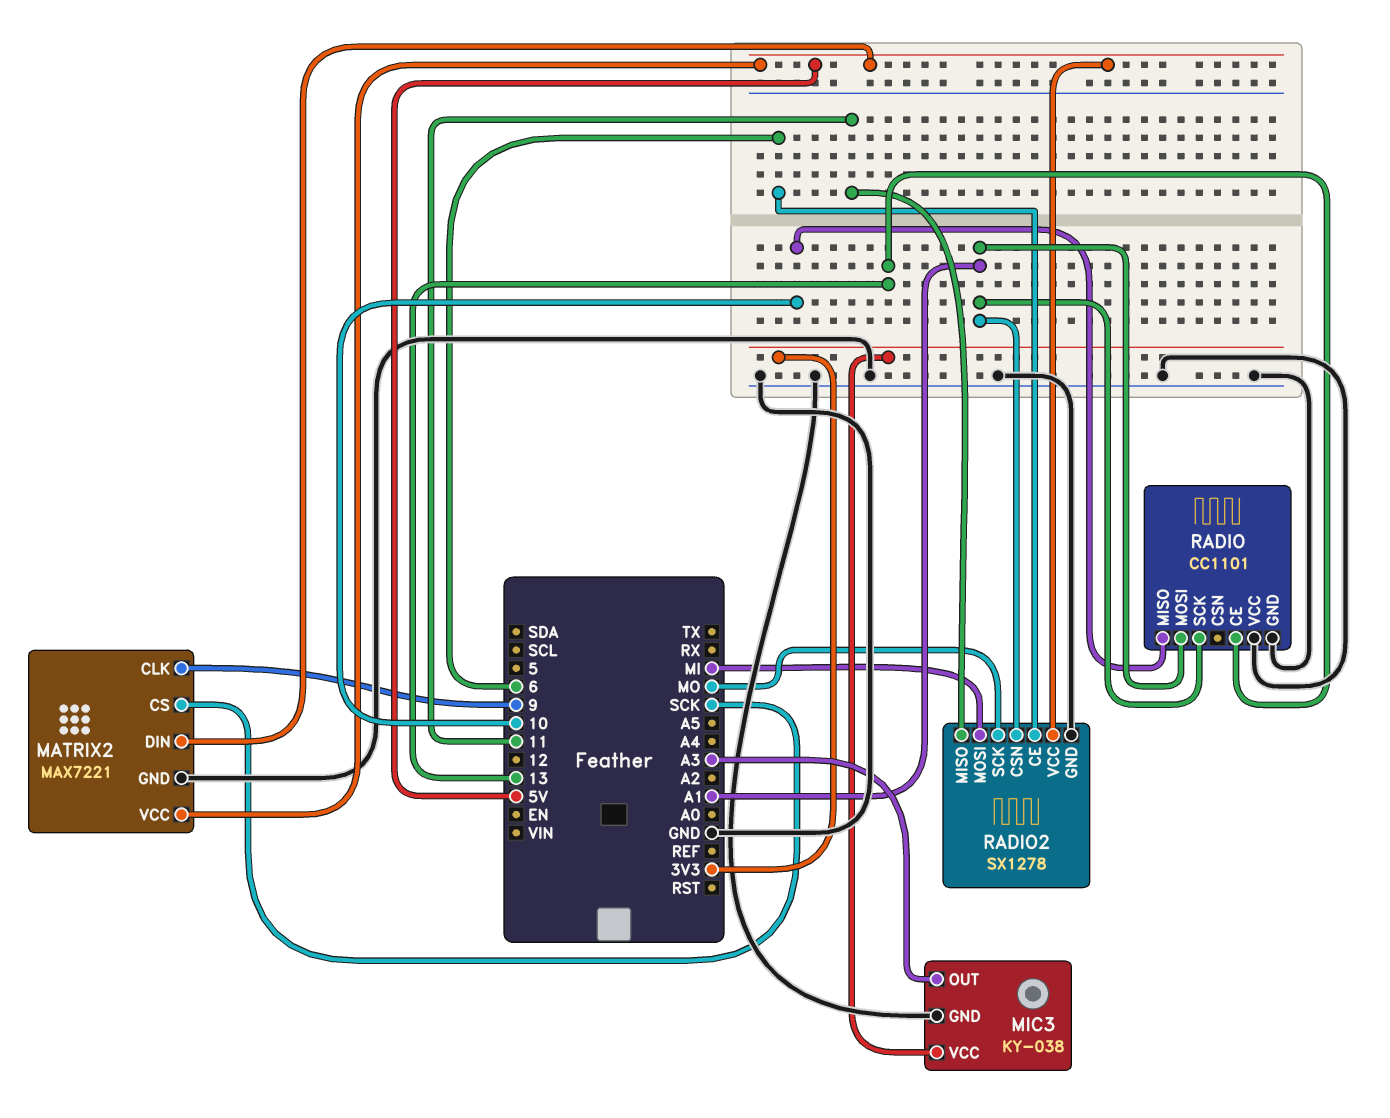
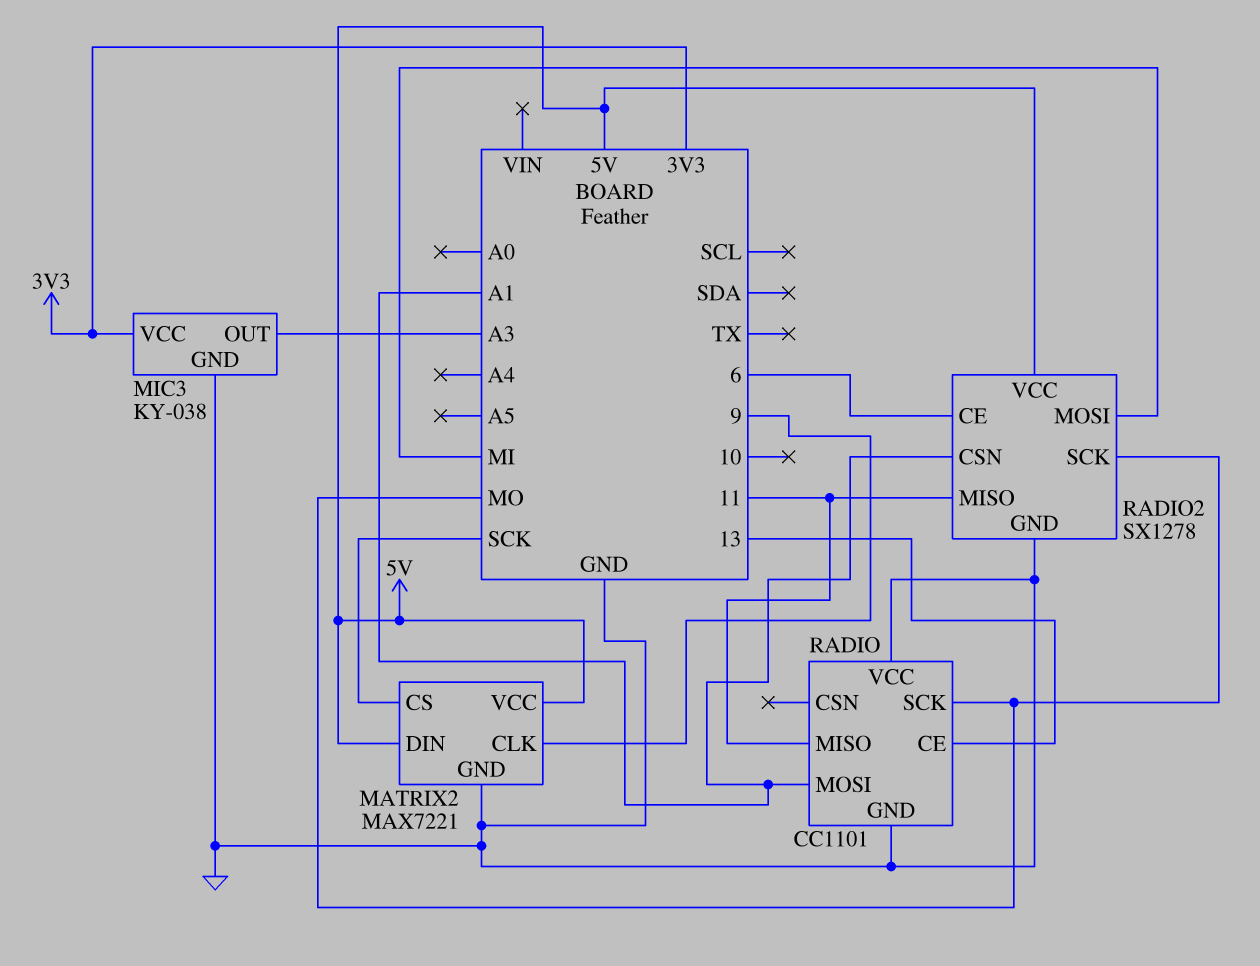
RADIO pin MISO: 10 -> 11
RADIO pin SCK: A1 -> MO

